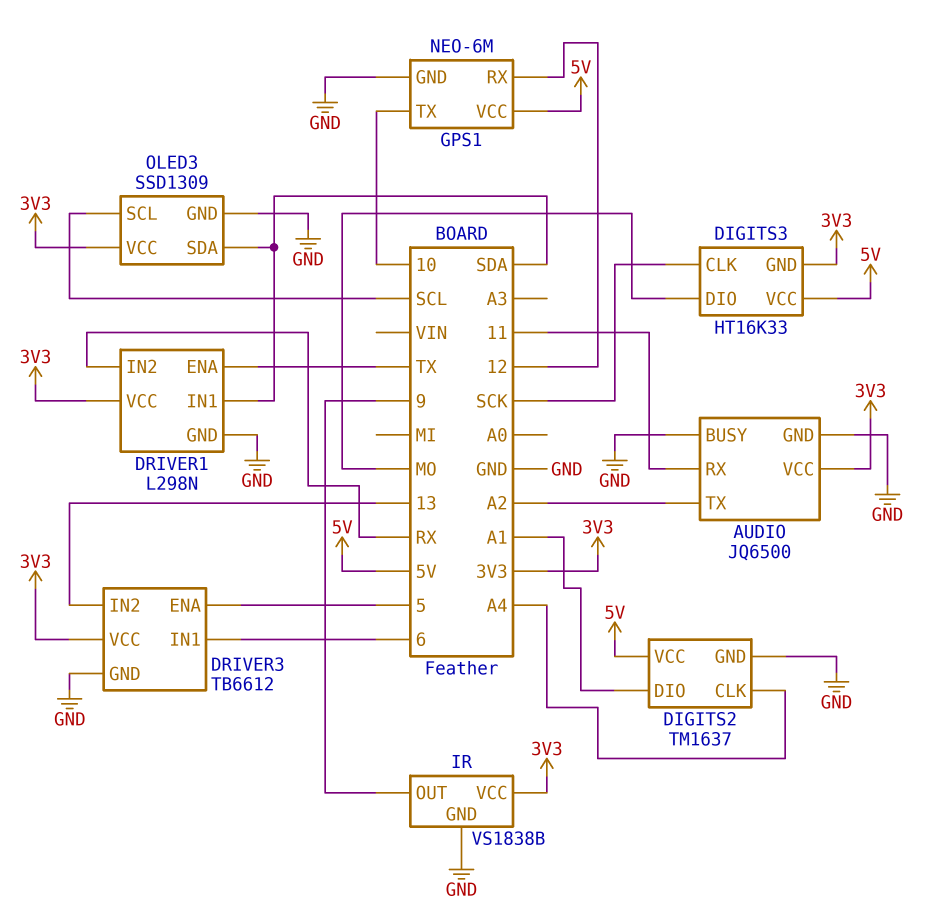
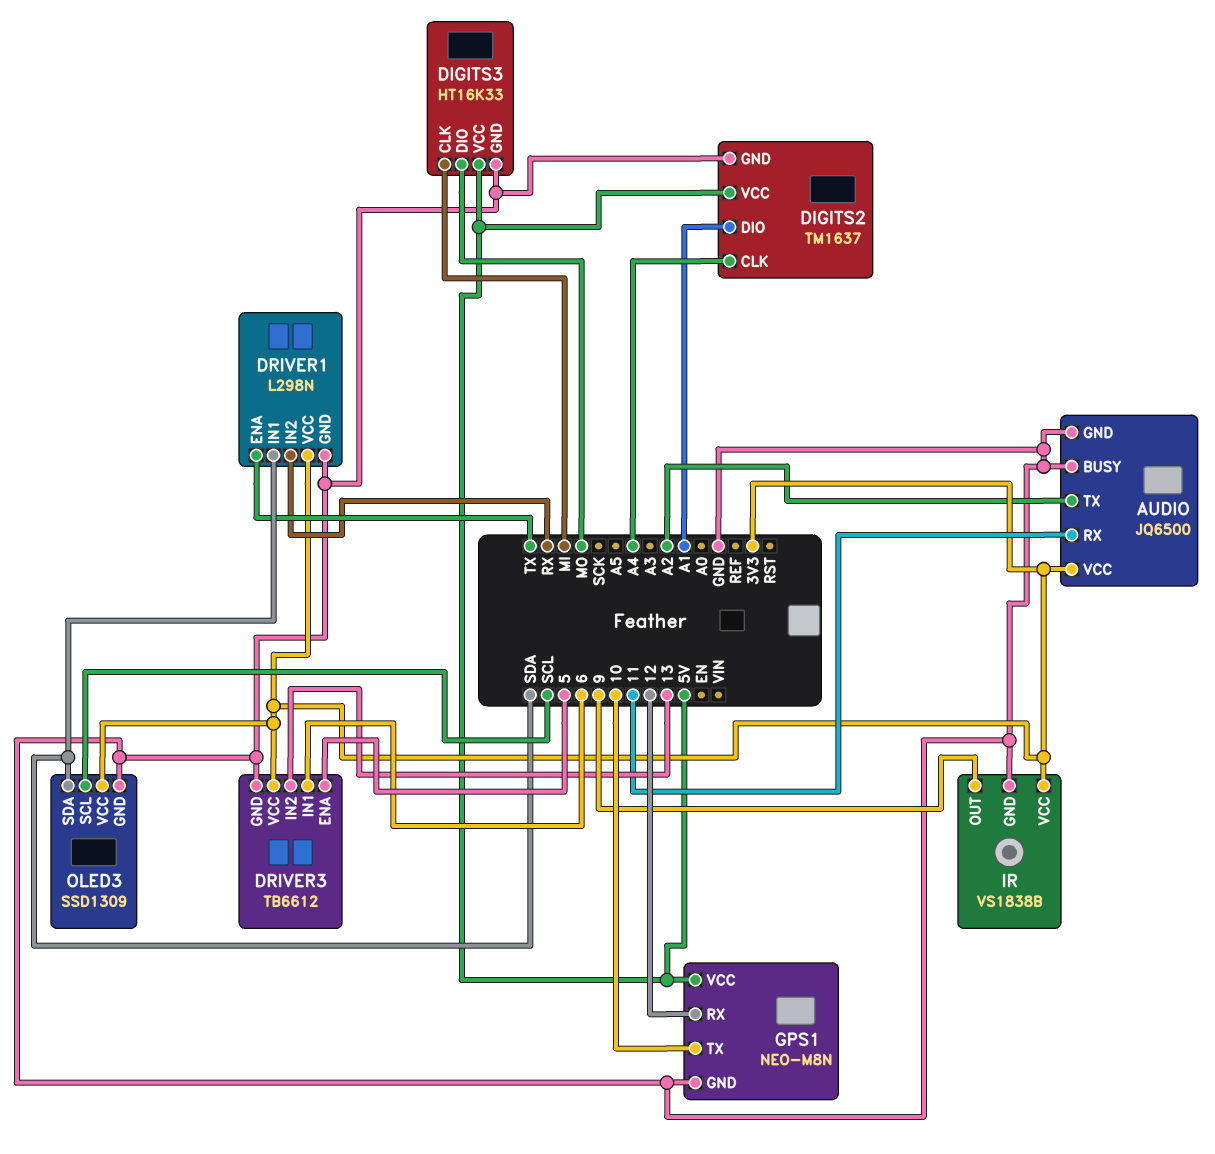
DIGITS3 pin CLK: SCK -> MI
DIGITS3 pin GND: 3V3 -> GND
GPS1: NEO-6M -> NEO-M8N

